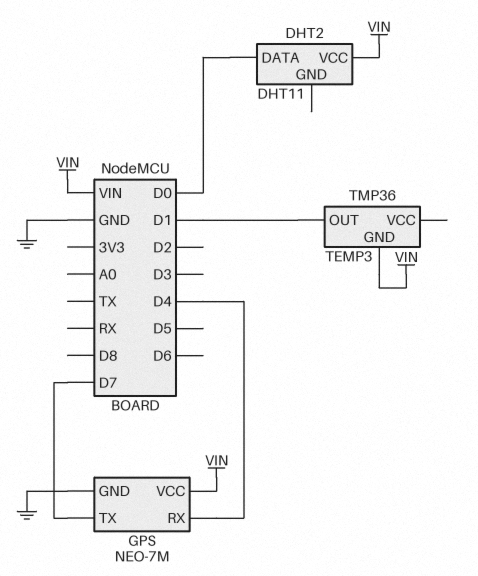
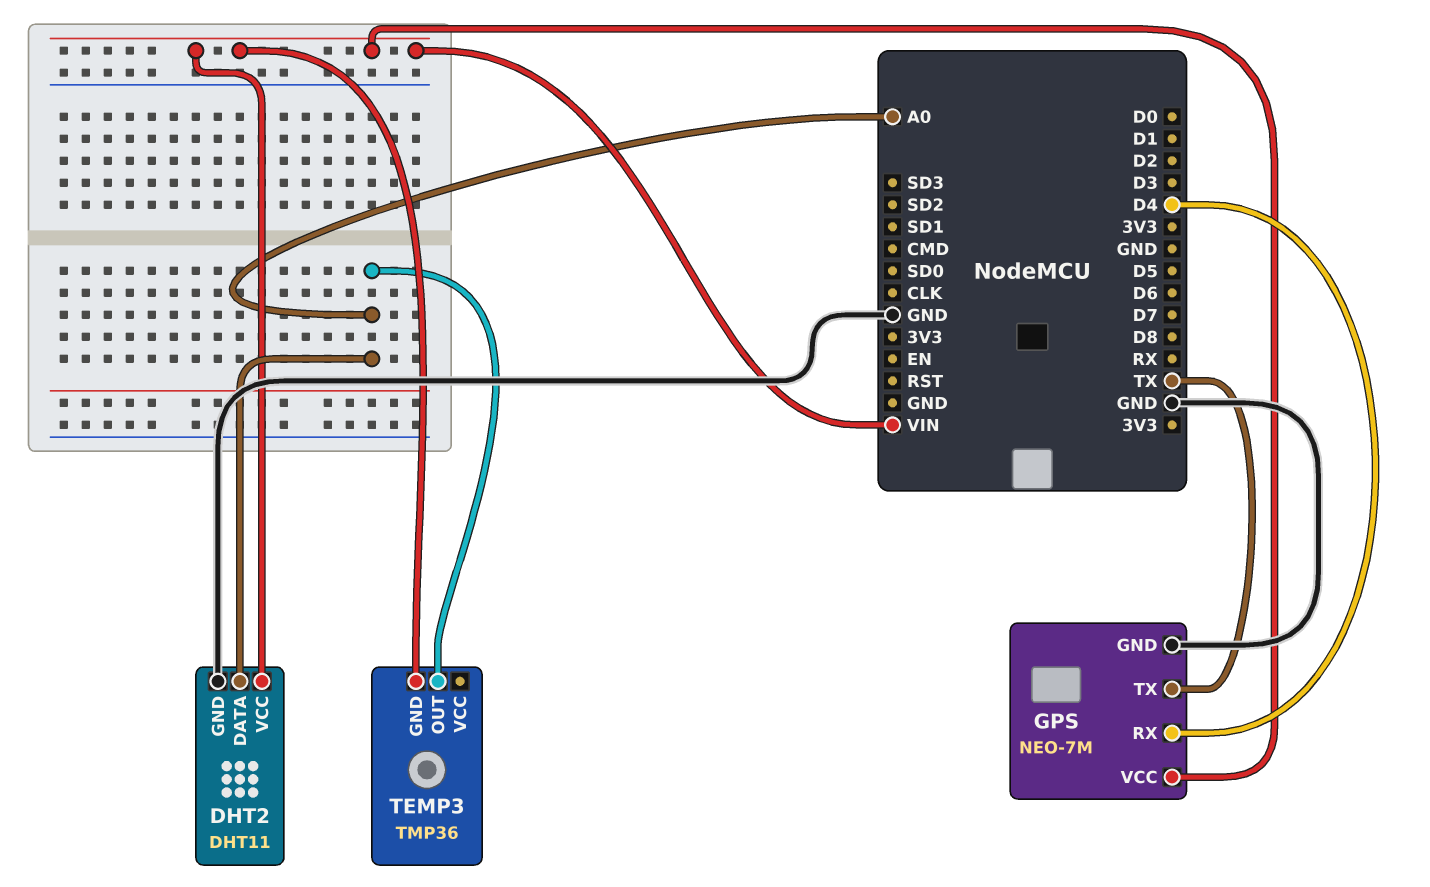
DHT2 pin DATA: D0 -> A0
DHT2 pin GND: none -> GND
GPS pin TX: D7 -> TX
TEMP3 pin OUT: D1 -> A0

